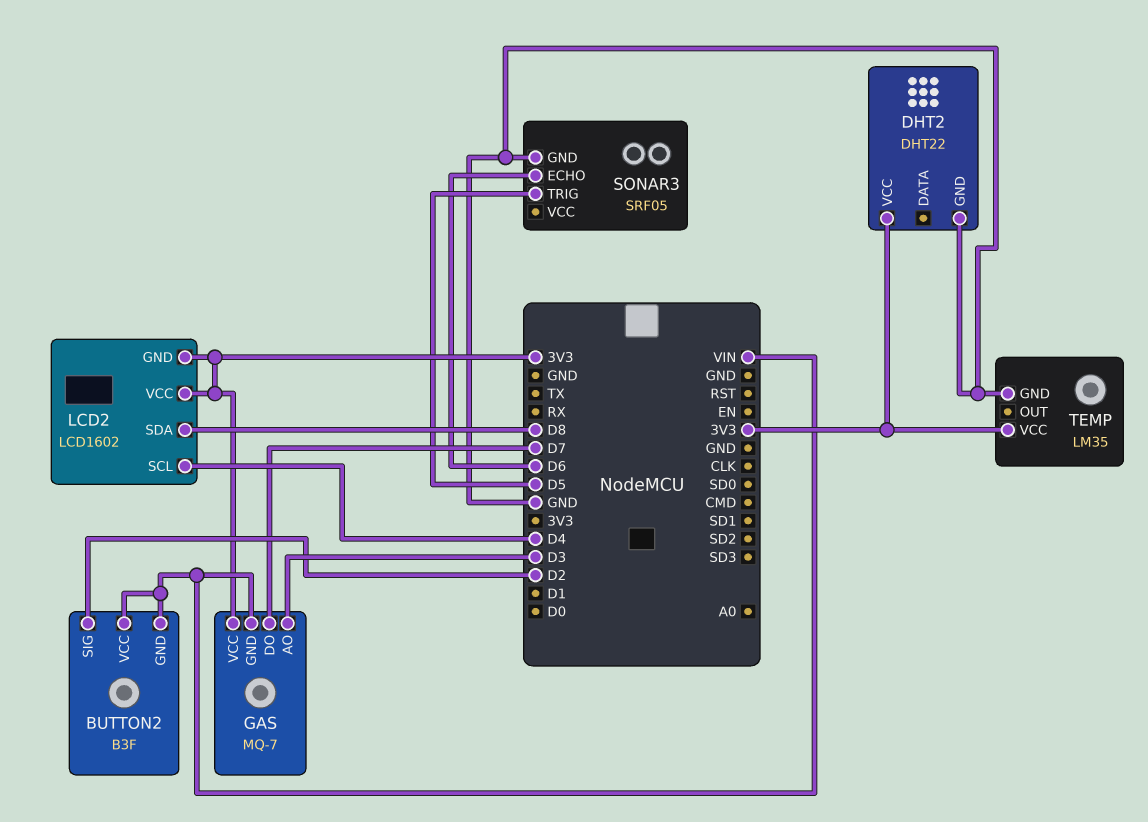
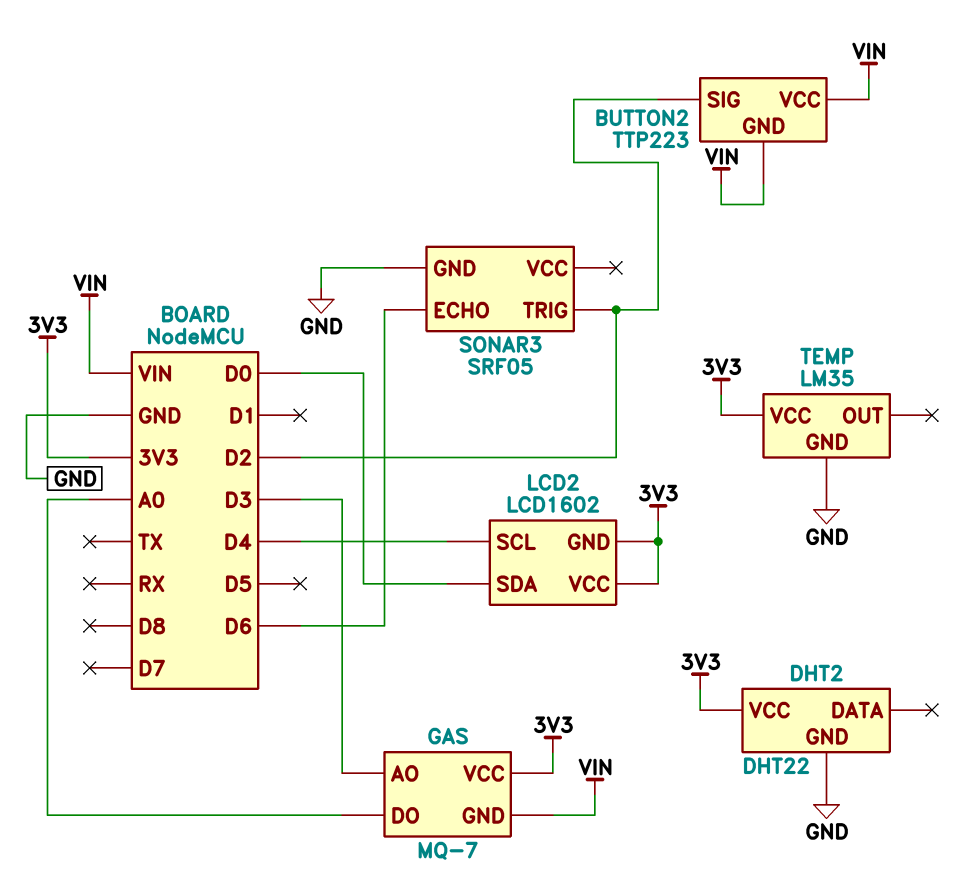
BUTTON2: B3F -> TTP223
GAS pin DO: D7 -> A0
LCD2 pin SDA: D8 -> D0
SONAR3 pin TRIG: D5 -> D2

